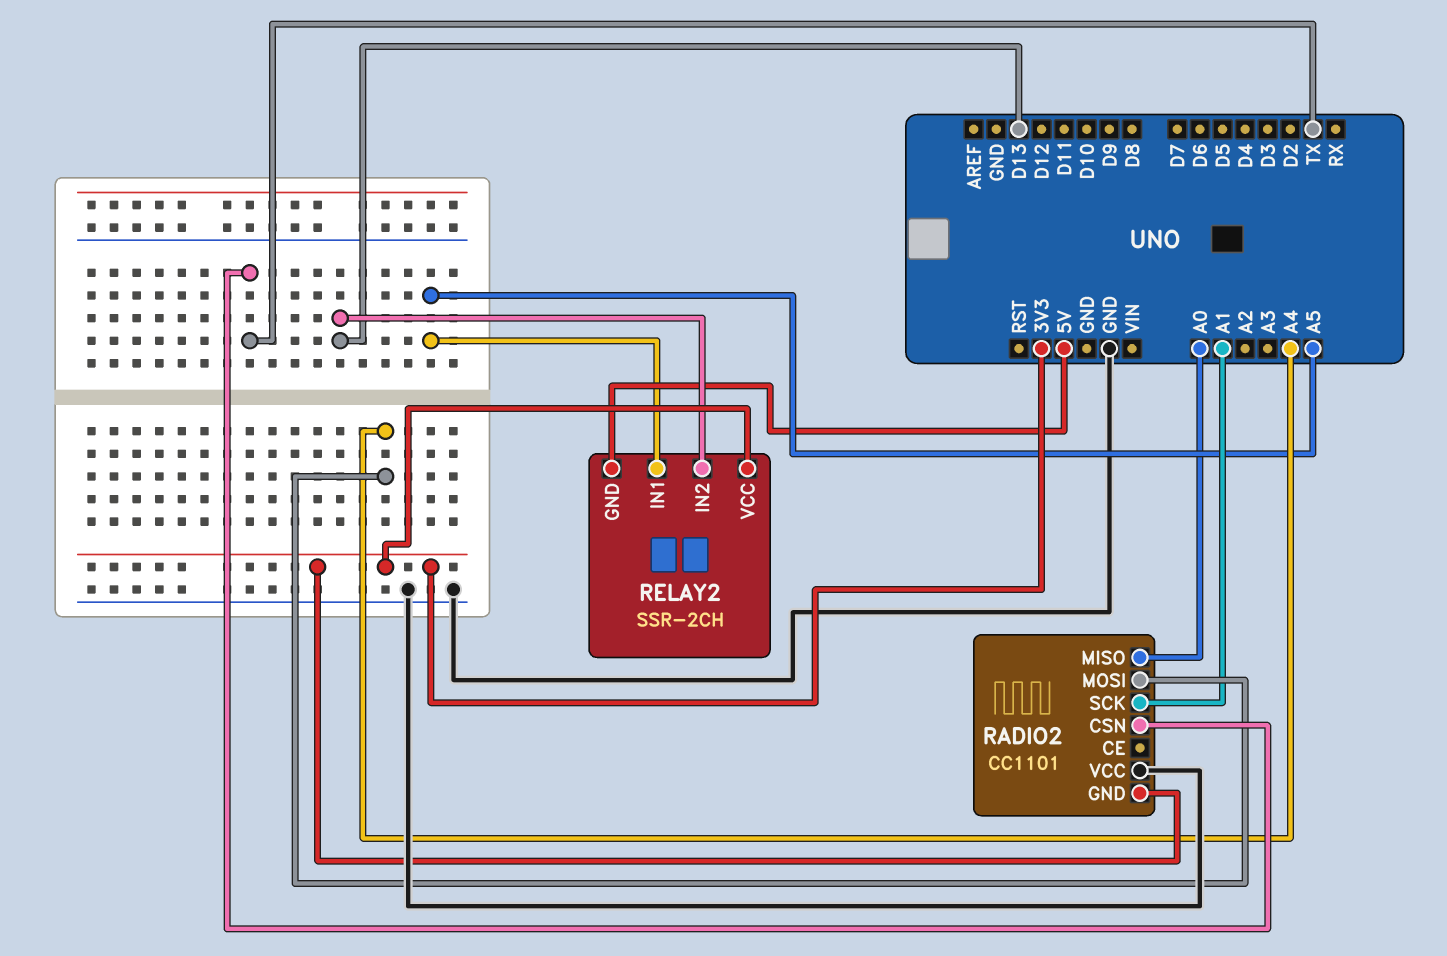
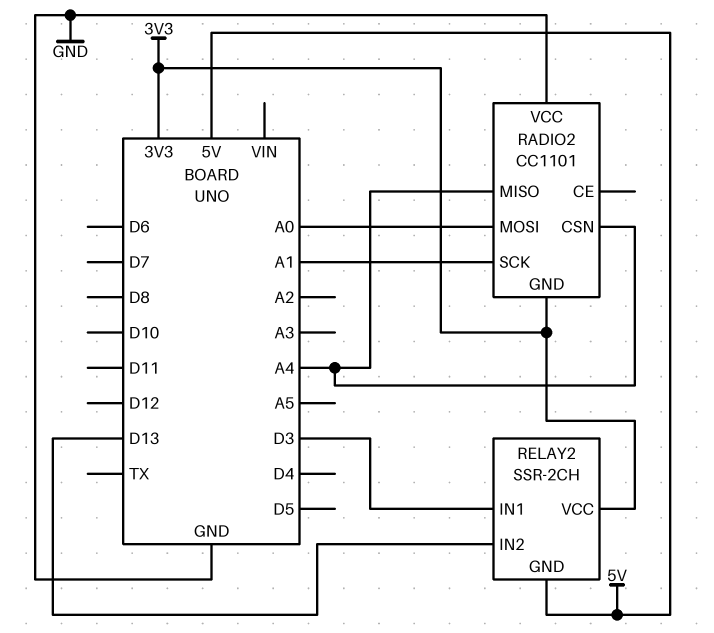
RADIO2 pin CSN: TX -> A4
RADIO2 pin MISO: A0 -> A4
RADIO2 pin MOSI: A4 -> A0
RELAY2 pin IN1: A5 -> D3

